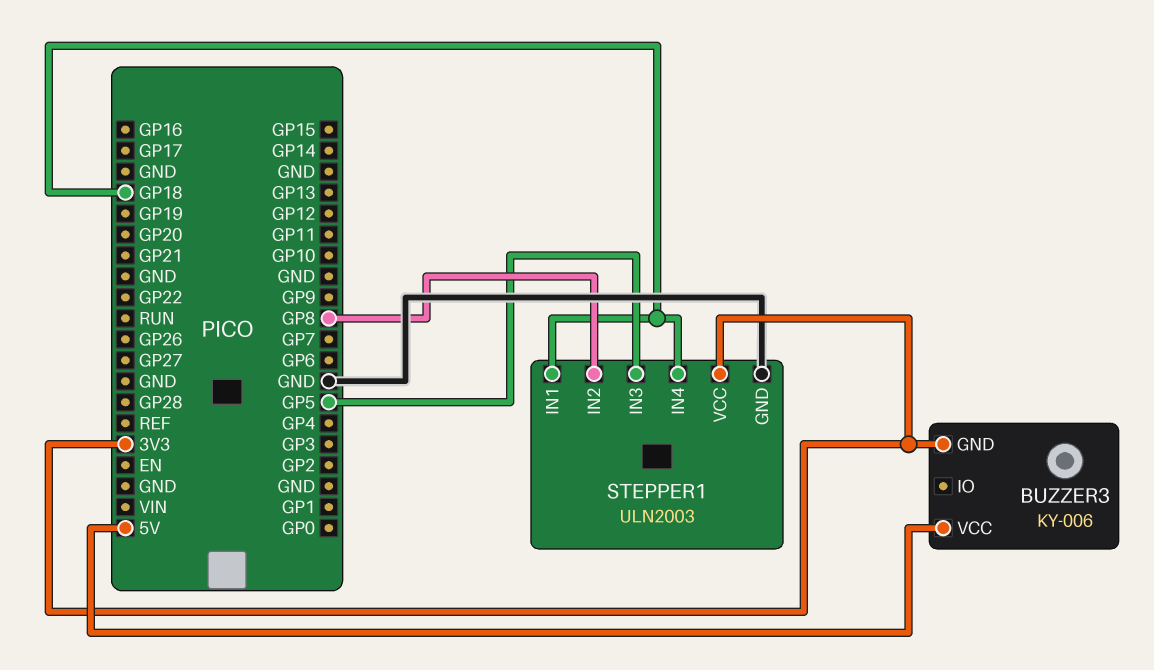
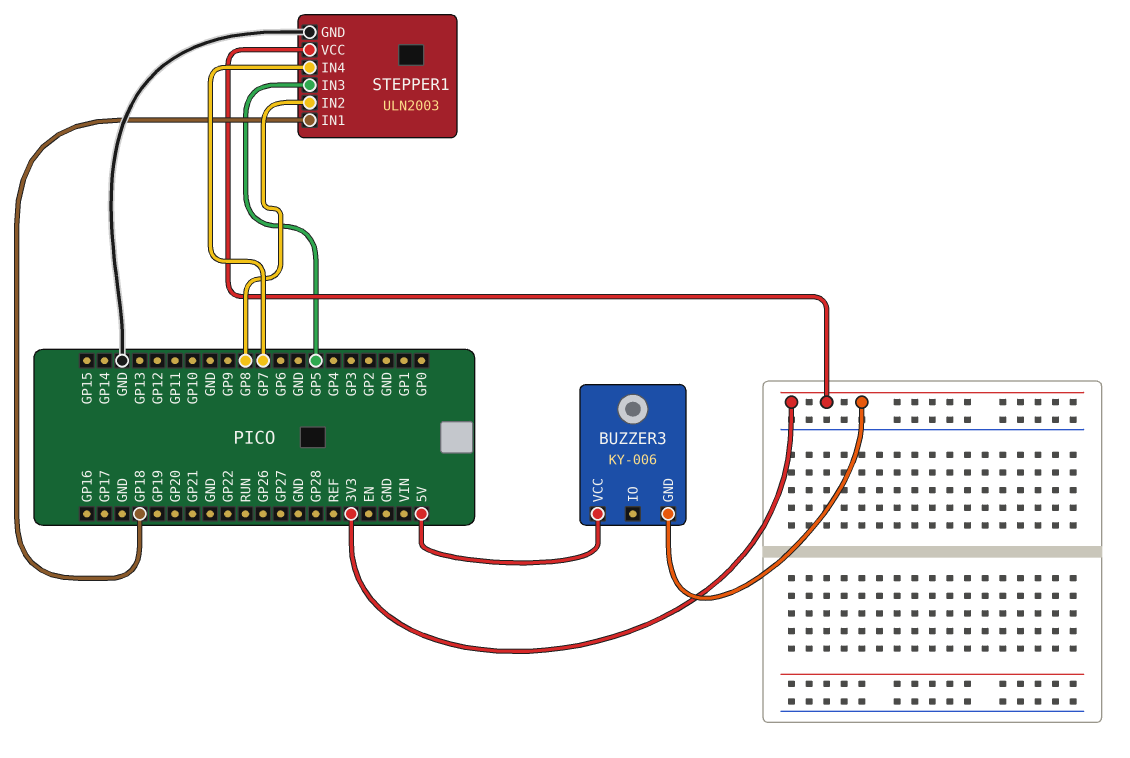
STEPPER1 pin IN4: GP18 -> GP7

